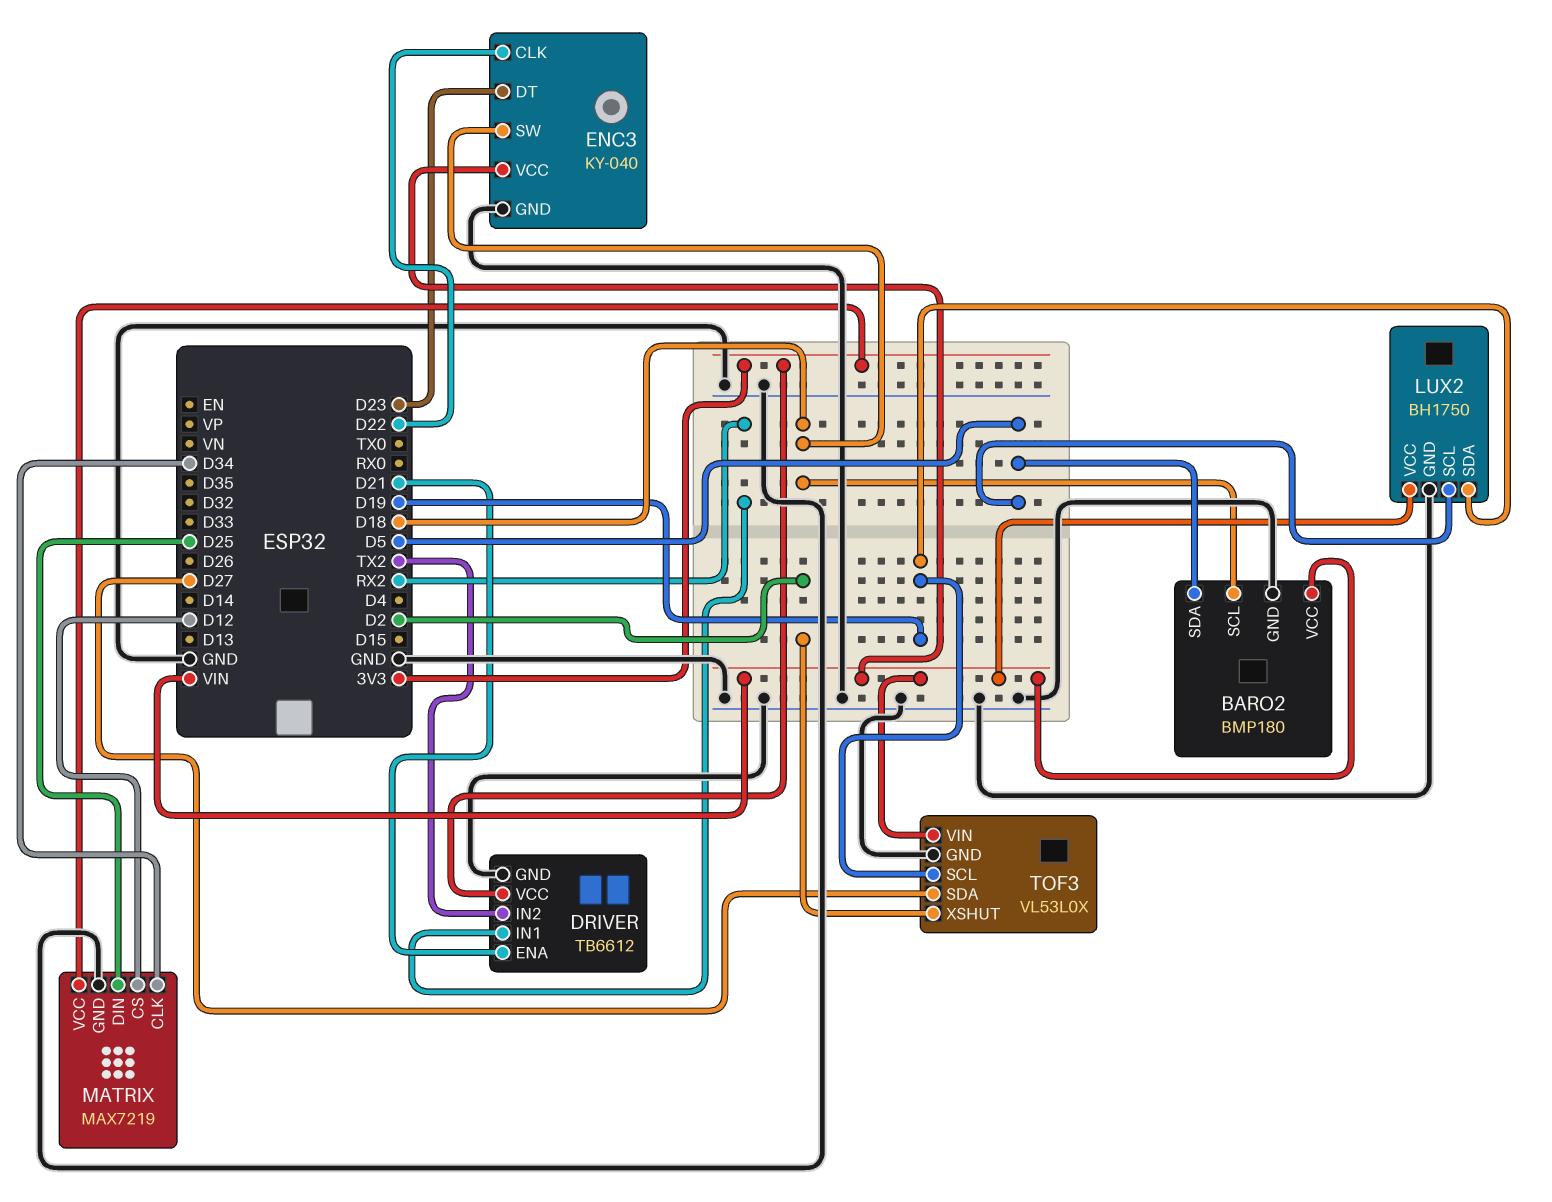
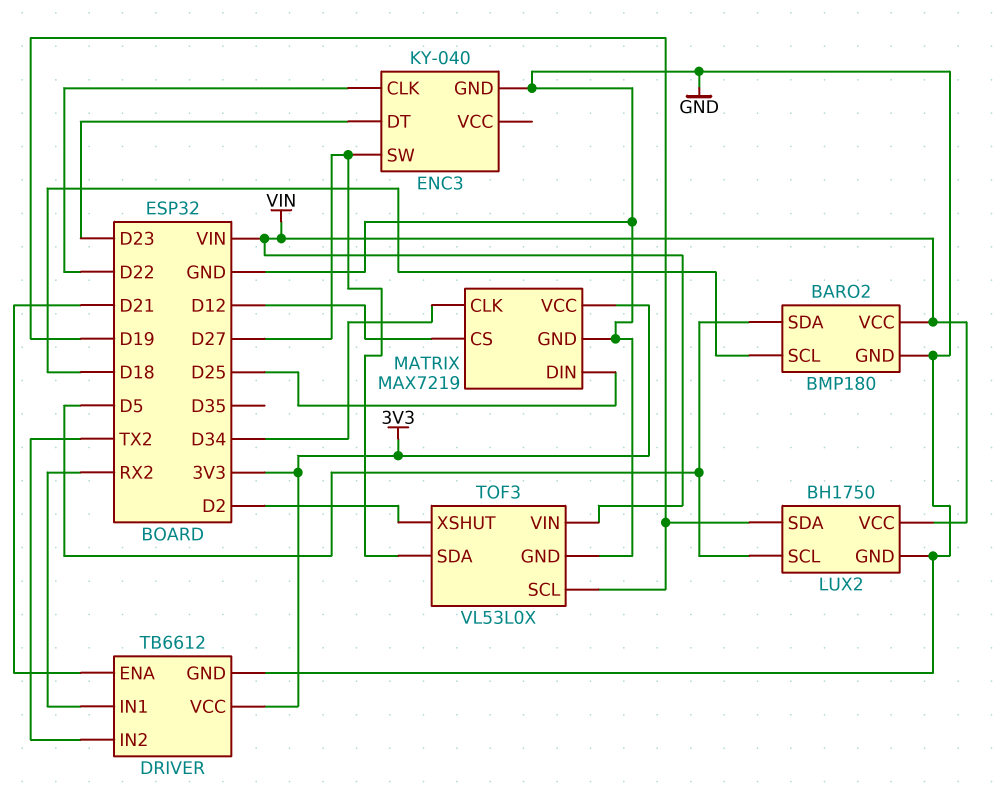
ENC3 pin SW: D18 -> D27
ENC3 pin VCC: VIN -> none

